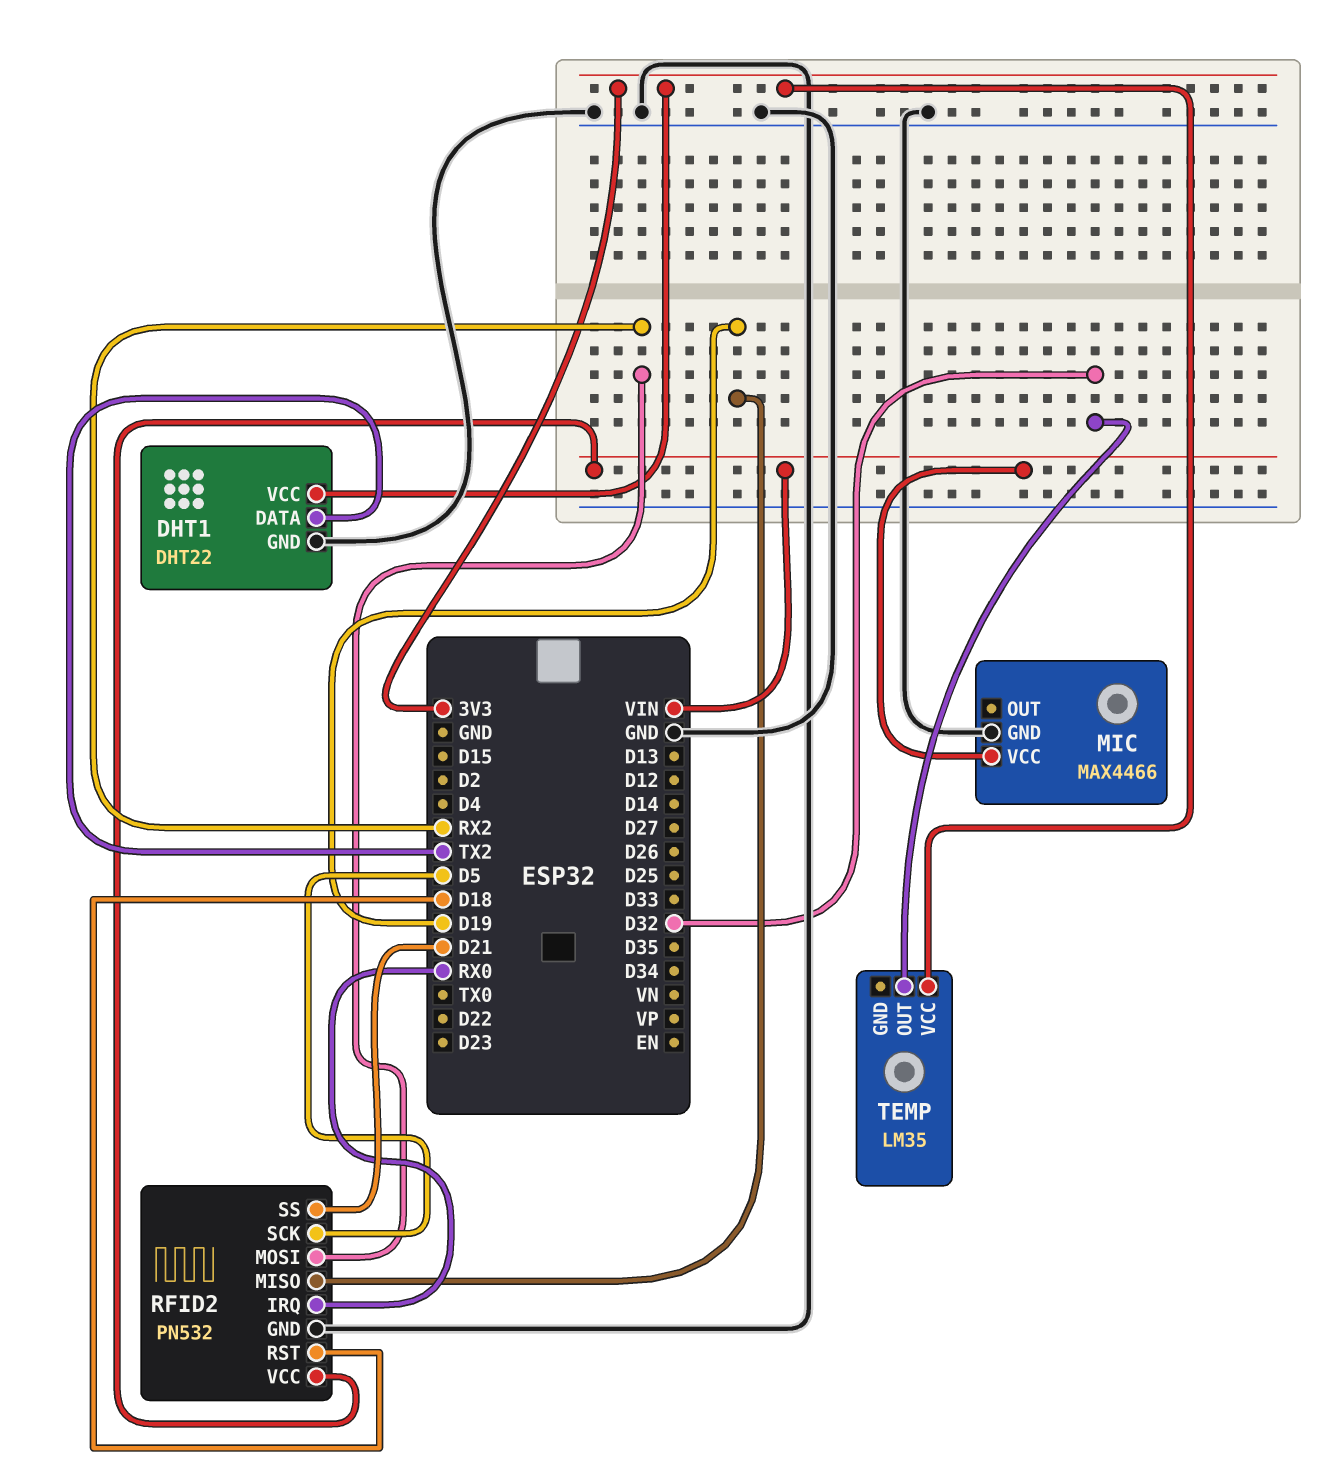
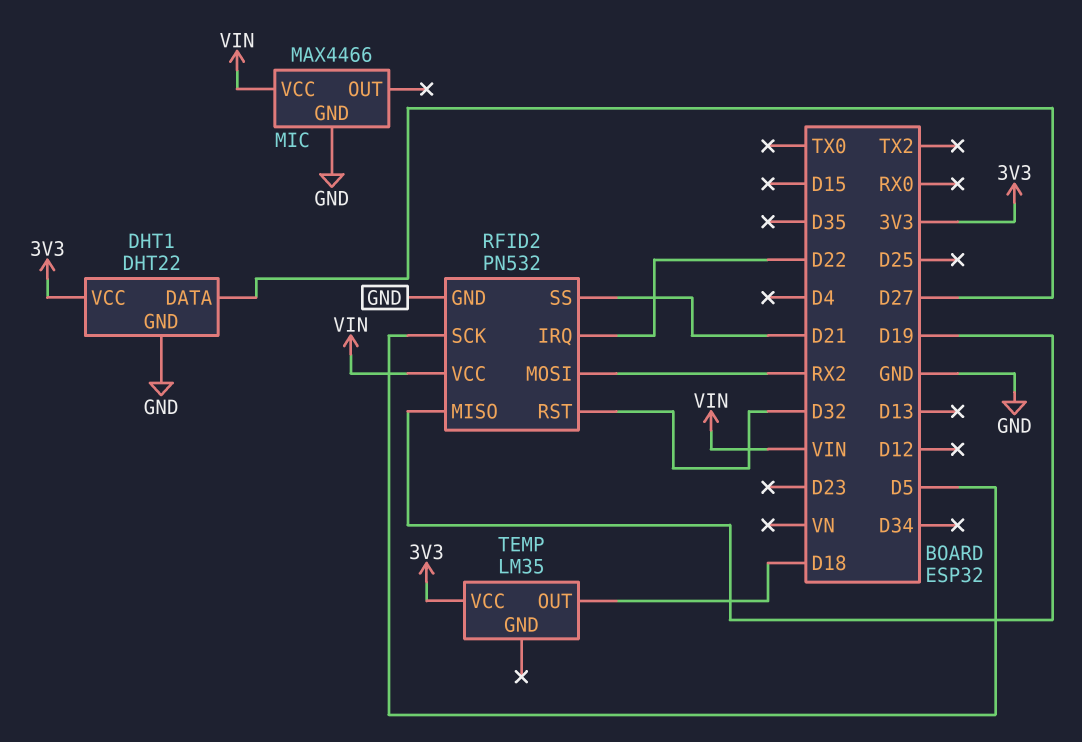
DHT1 pin DATA: TX2 -> D27
RFID2 pin IRQ: RX0 -> D22
RFID2 pin RST: D18 -> D32
TEMP pin OUT: D32 -> D18

